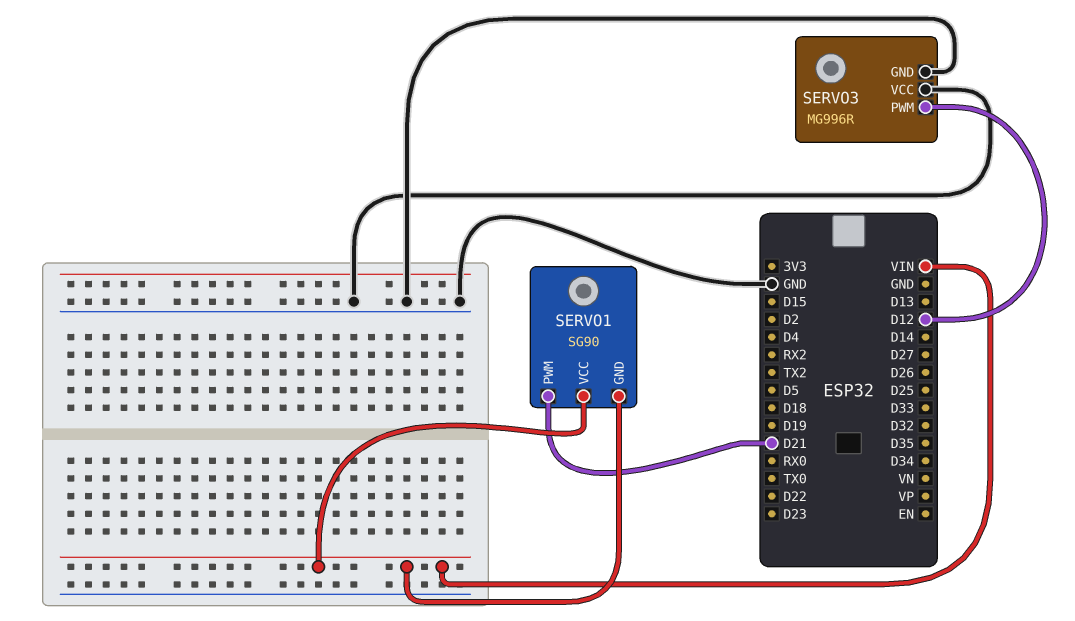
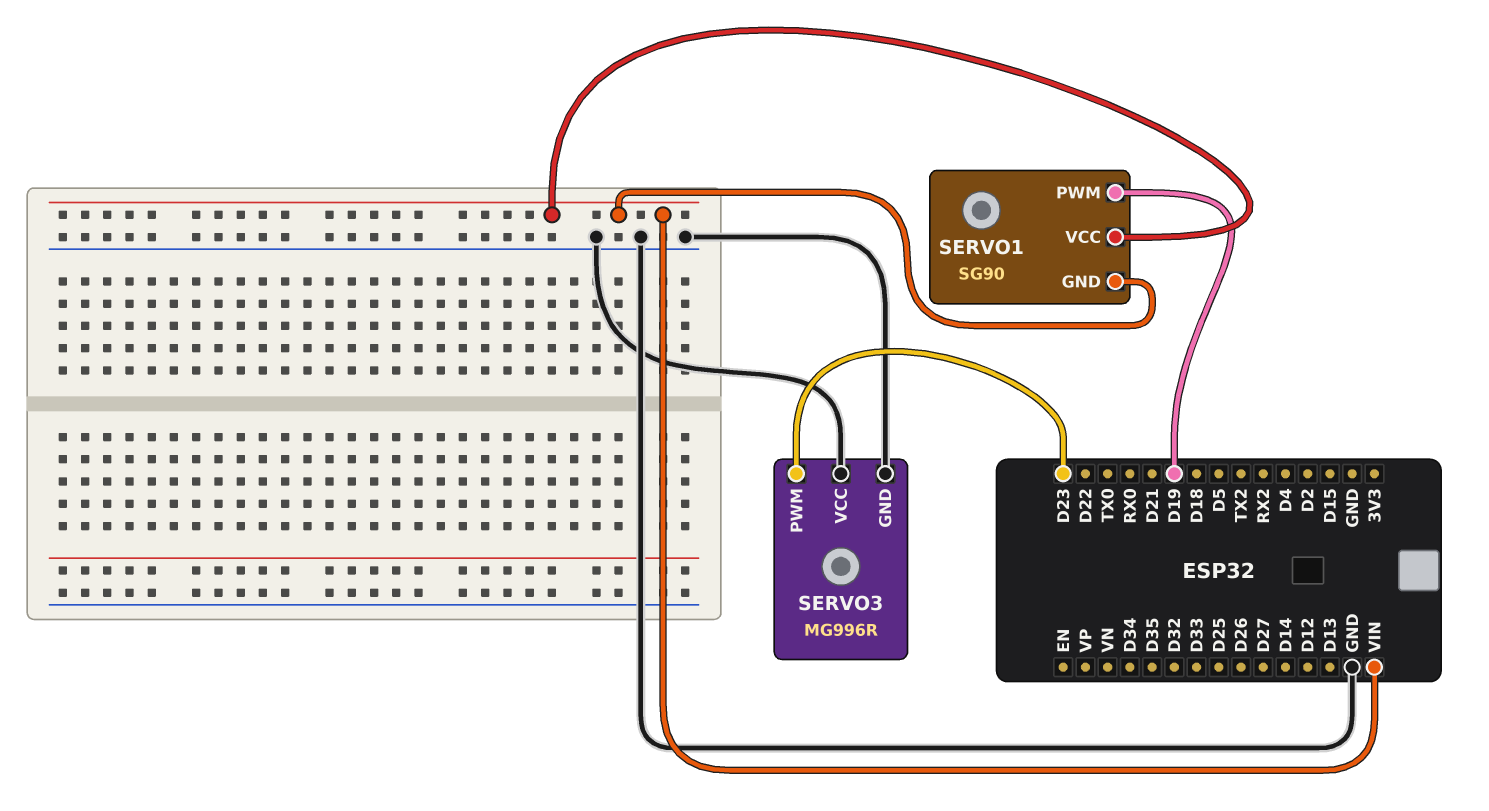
SERVO1 pin PWM: D21 -> D19
SERVO3 pin PWM: D12 -> D23

